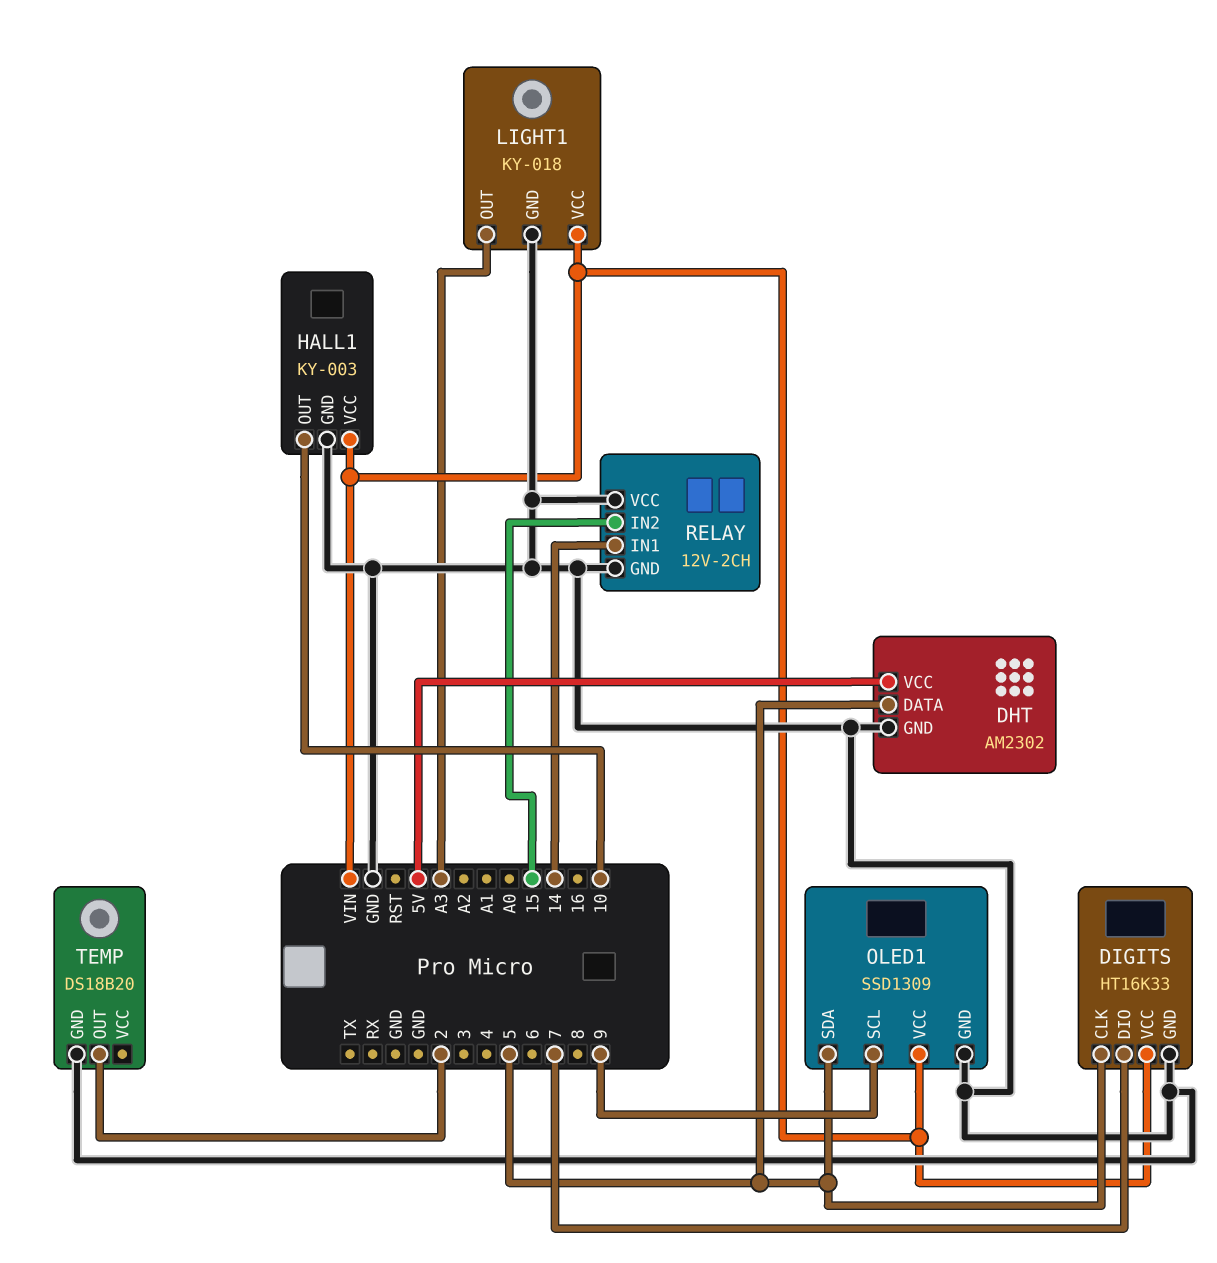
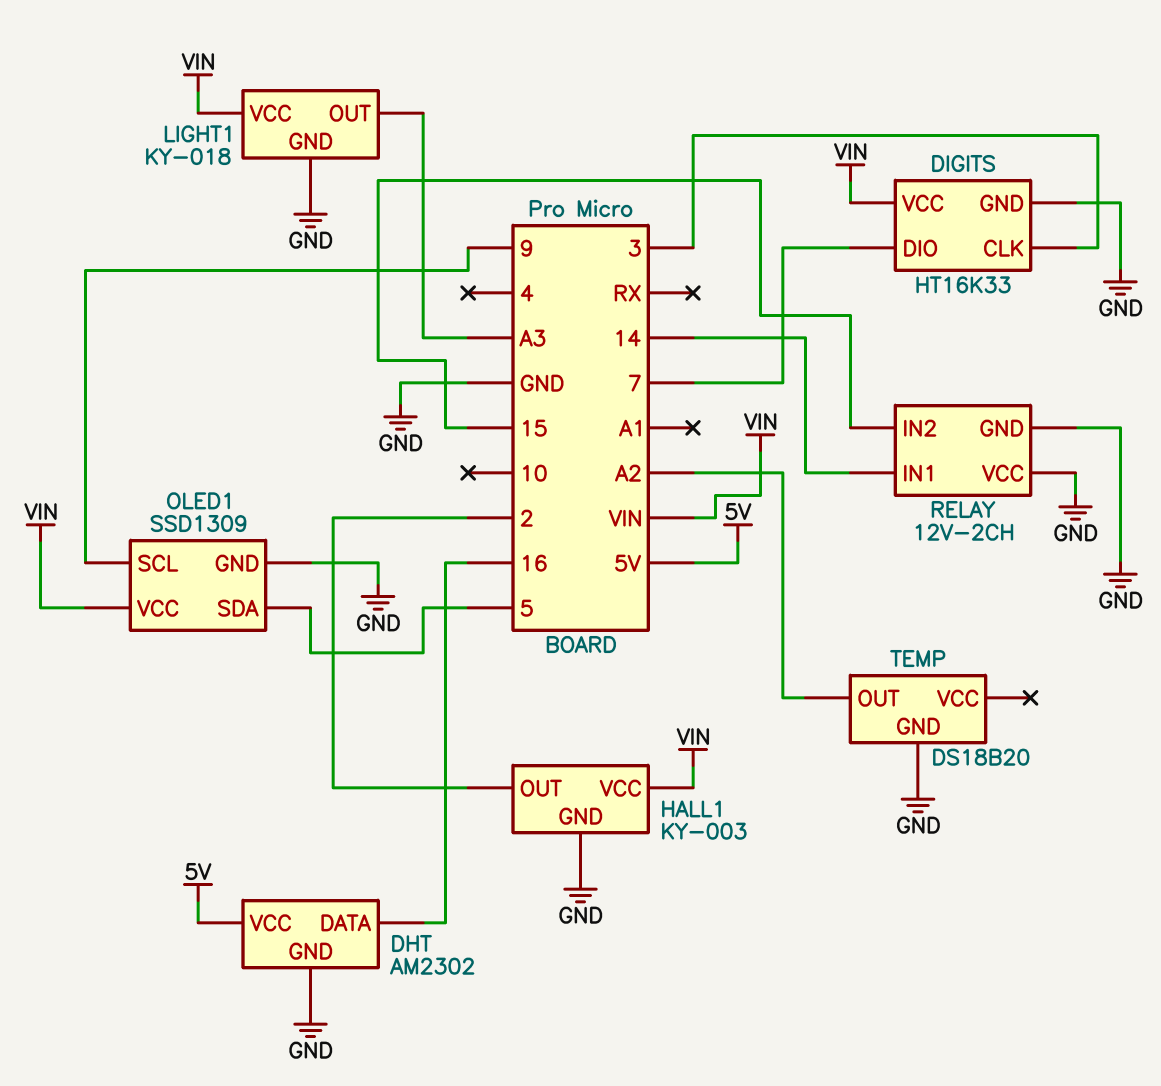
DHT pin DATA: 5 -> 16
DIGITS pin CLK: 5 -> 3
HALL1 pin OUT: 10 -> 2
TEMP pin OUT: 2 -> A2

